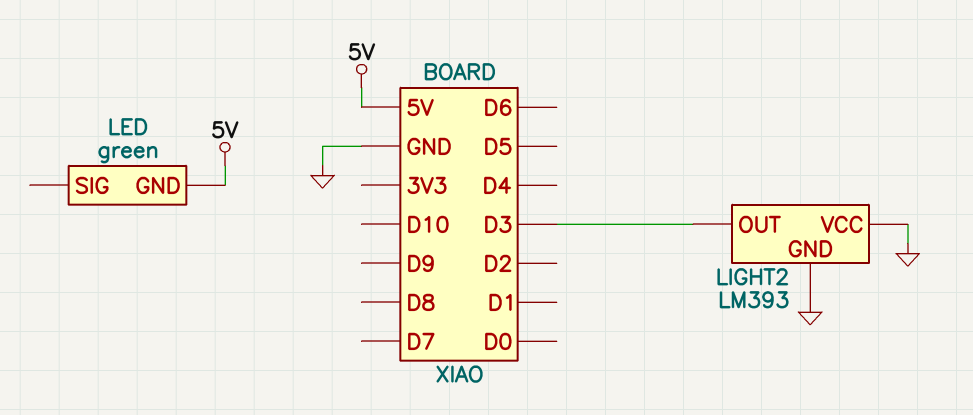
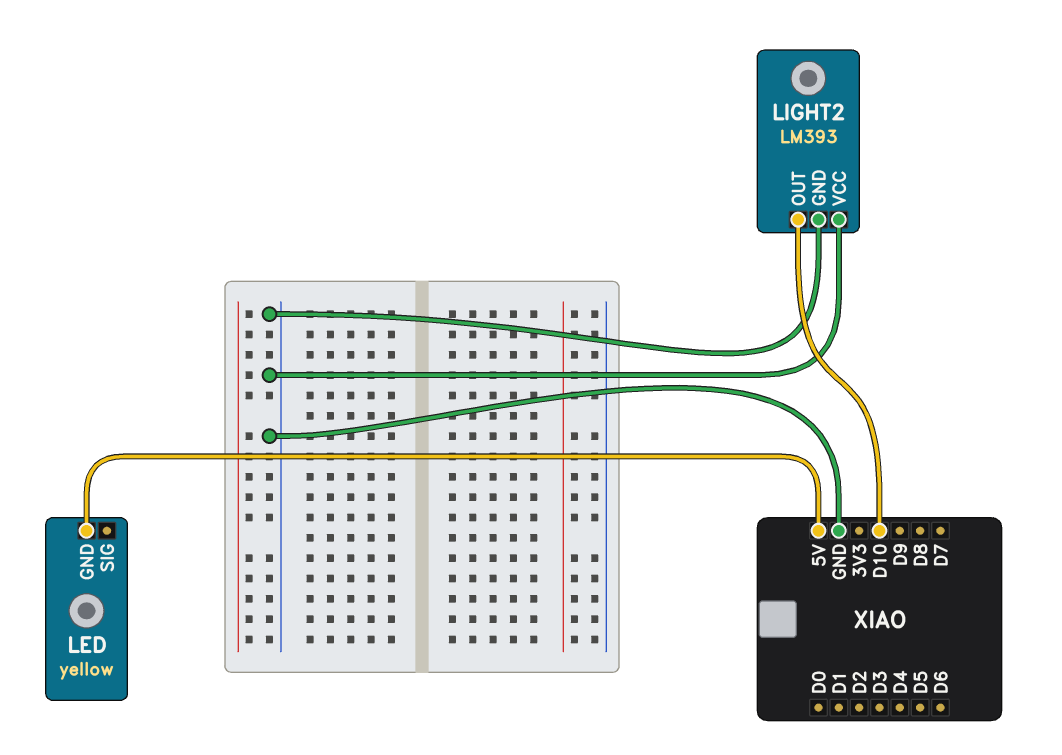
LED: green -> yellow
LIGHT2 pin OUT: D3 -> D10

